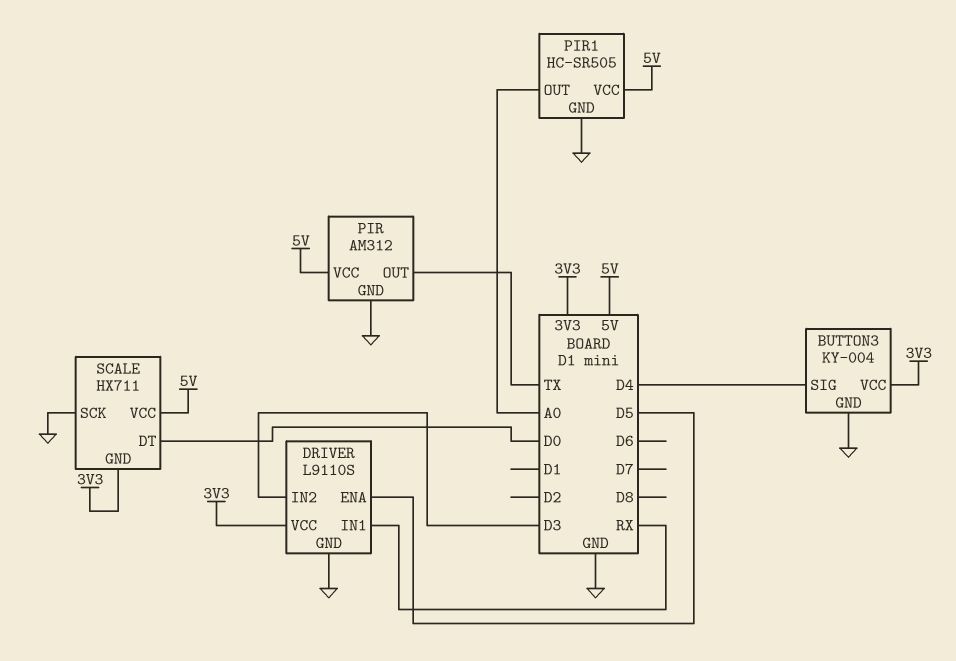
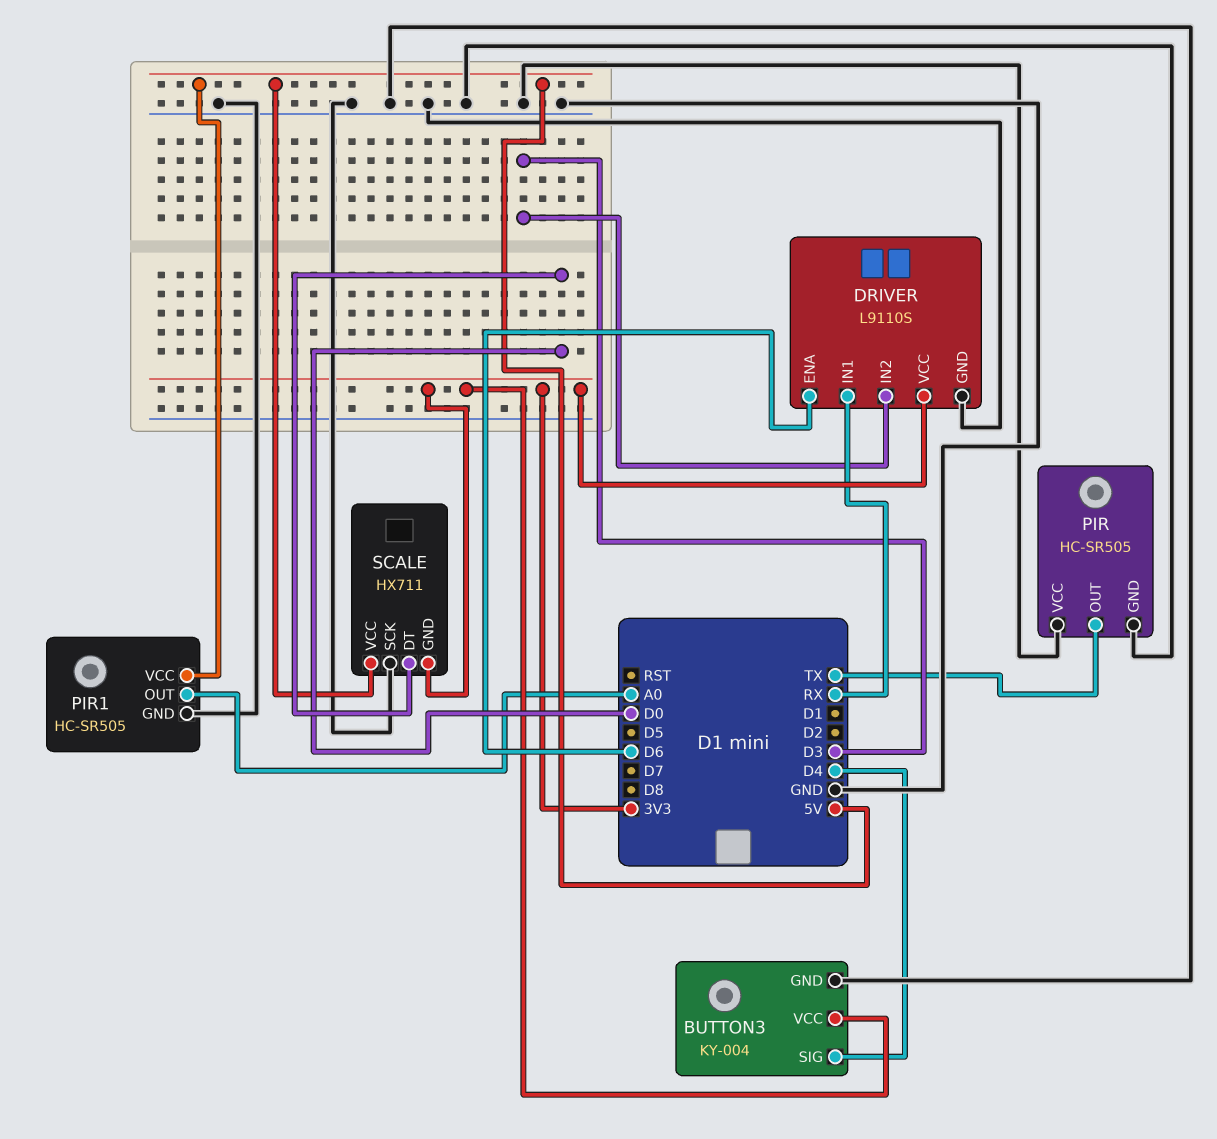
DRIVER pin ENA: D5 -> D6
PIR: AM312 -> HC-SR505
PIR pin VCC: 5V -> GND

